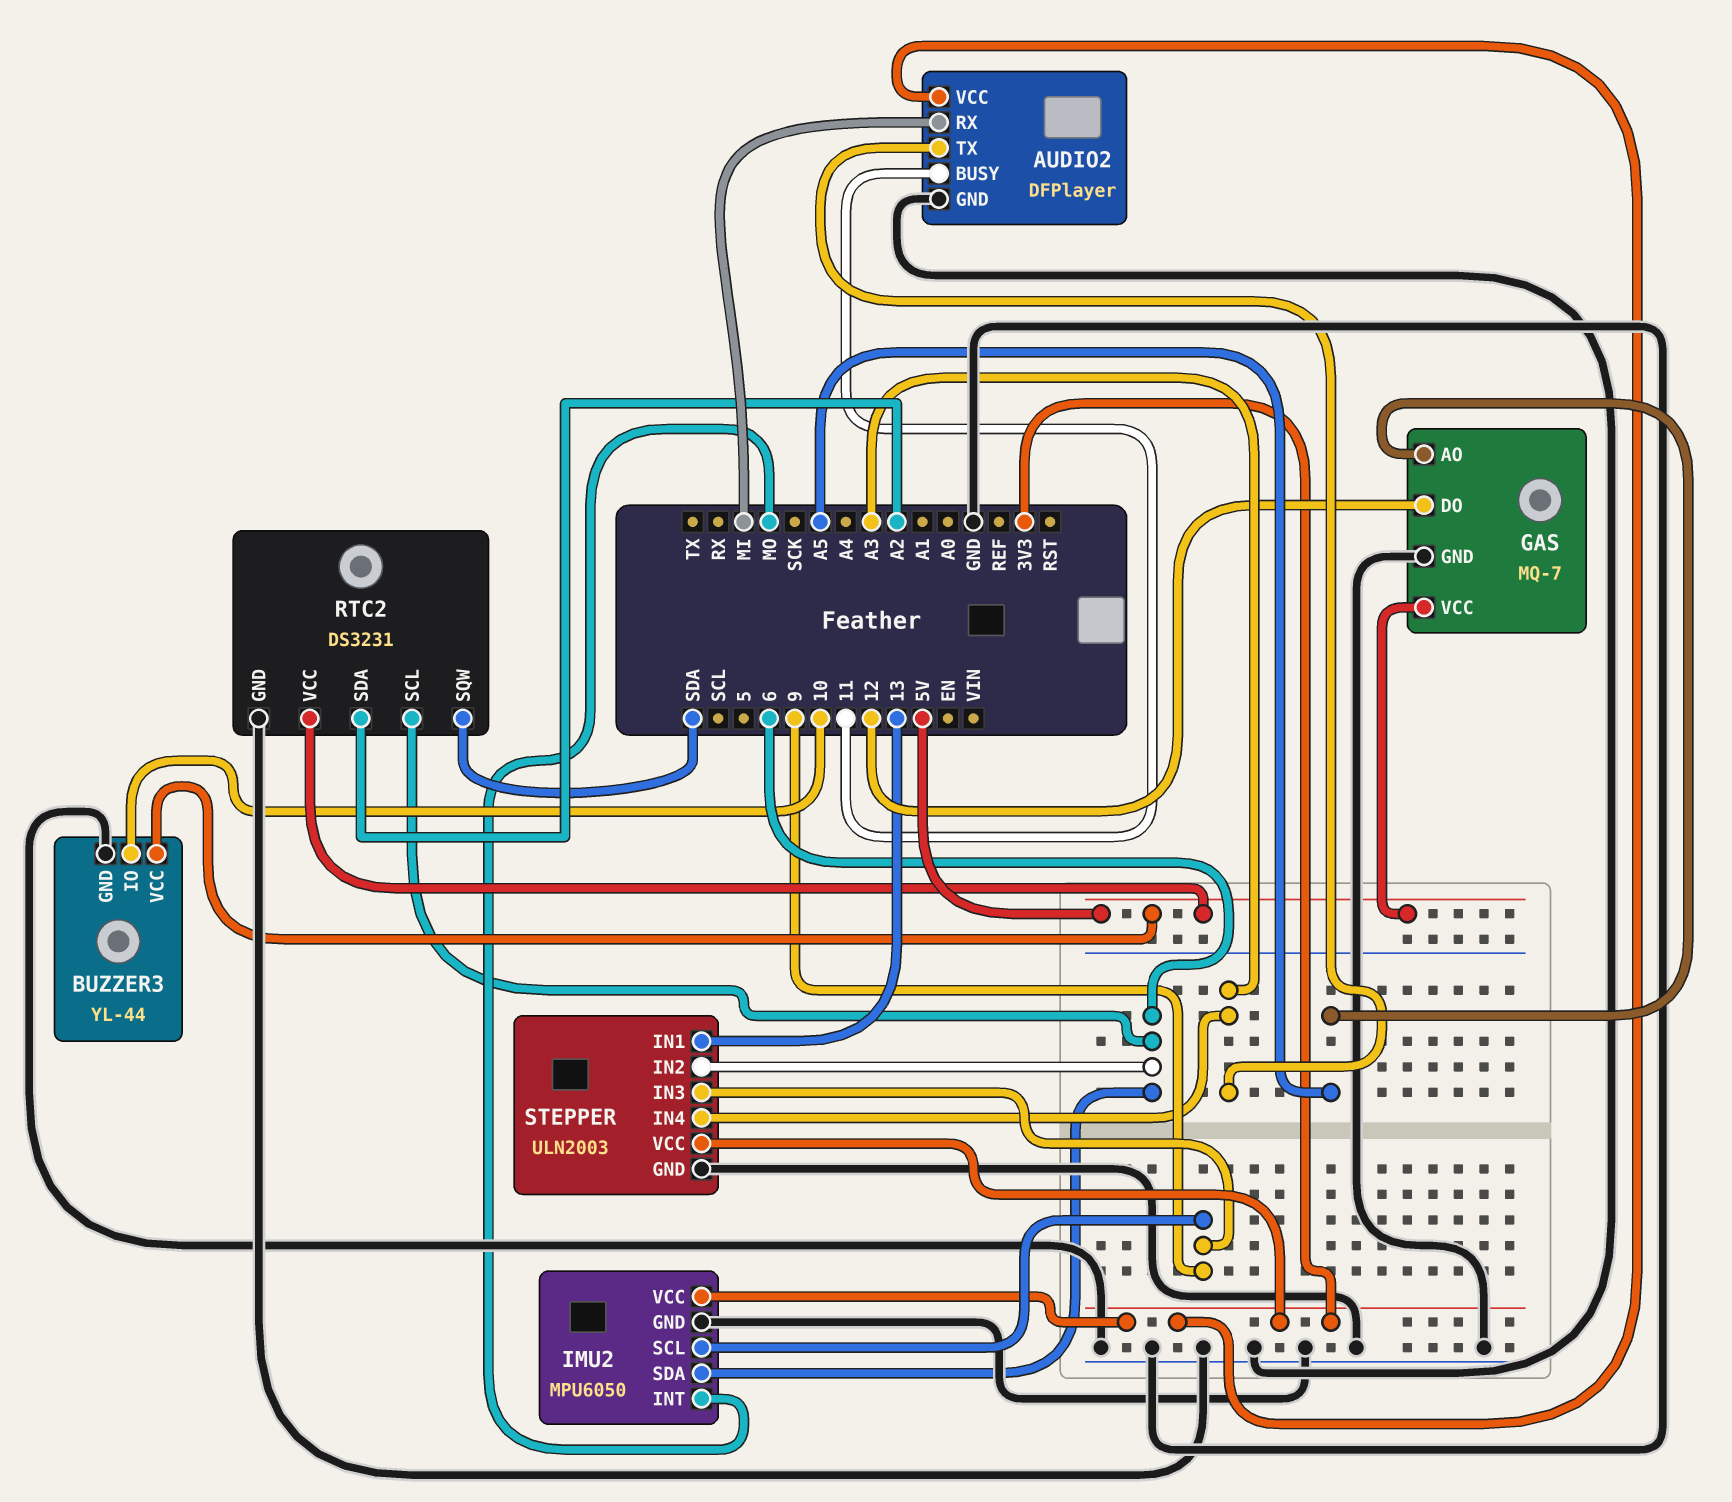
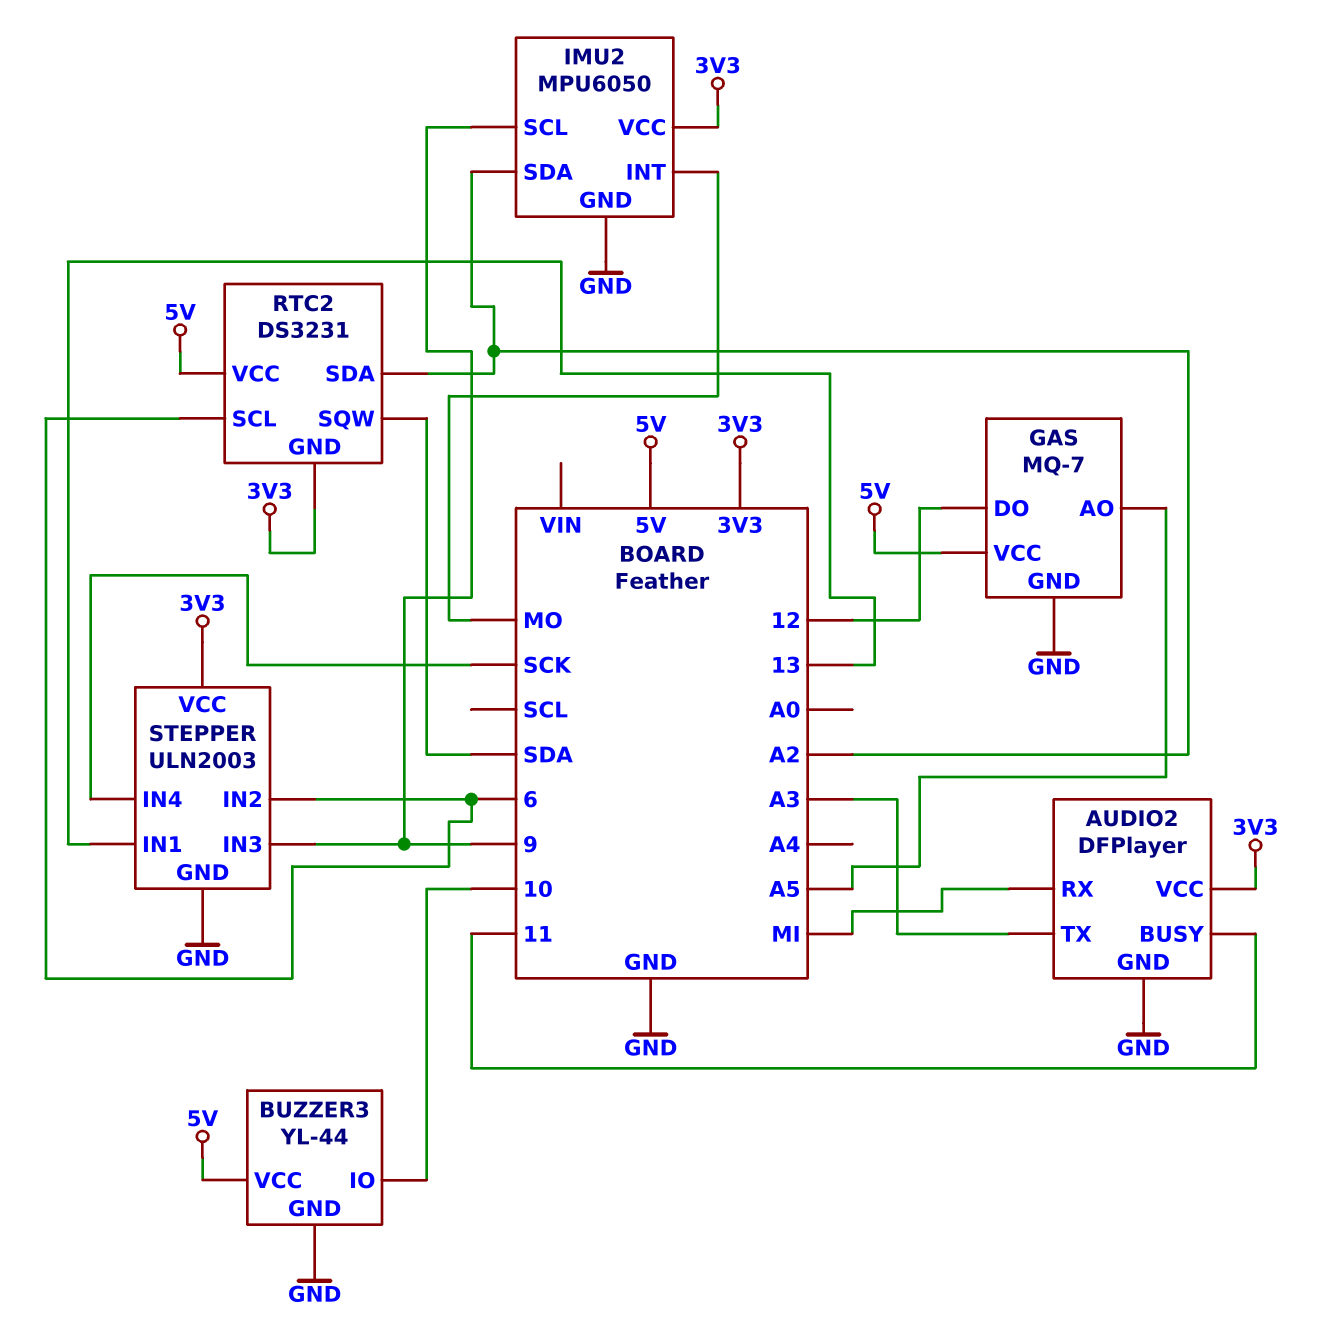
IMU2 pin SDA: 6 -> A2
RTC2 pin GND: GND -> 3V3
STEPPER pin IN4: A3 -> SCK

